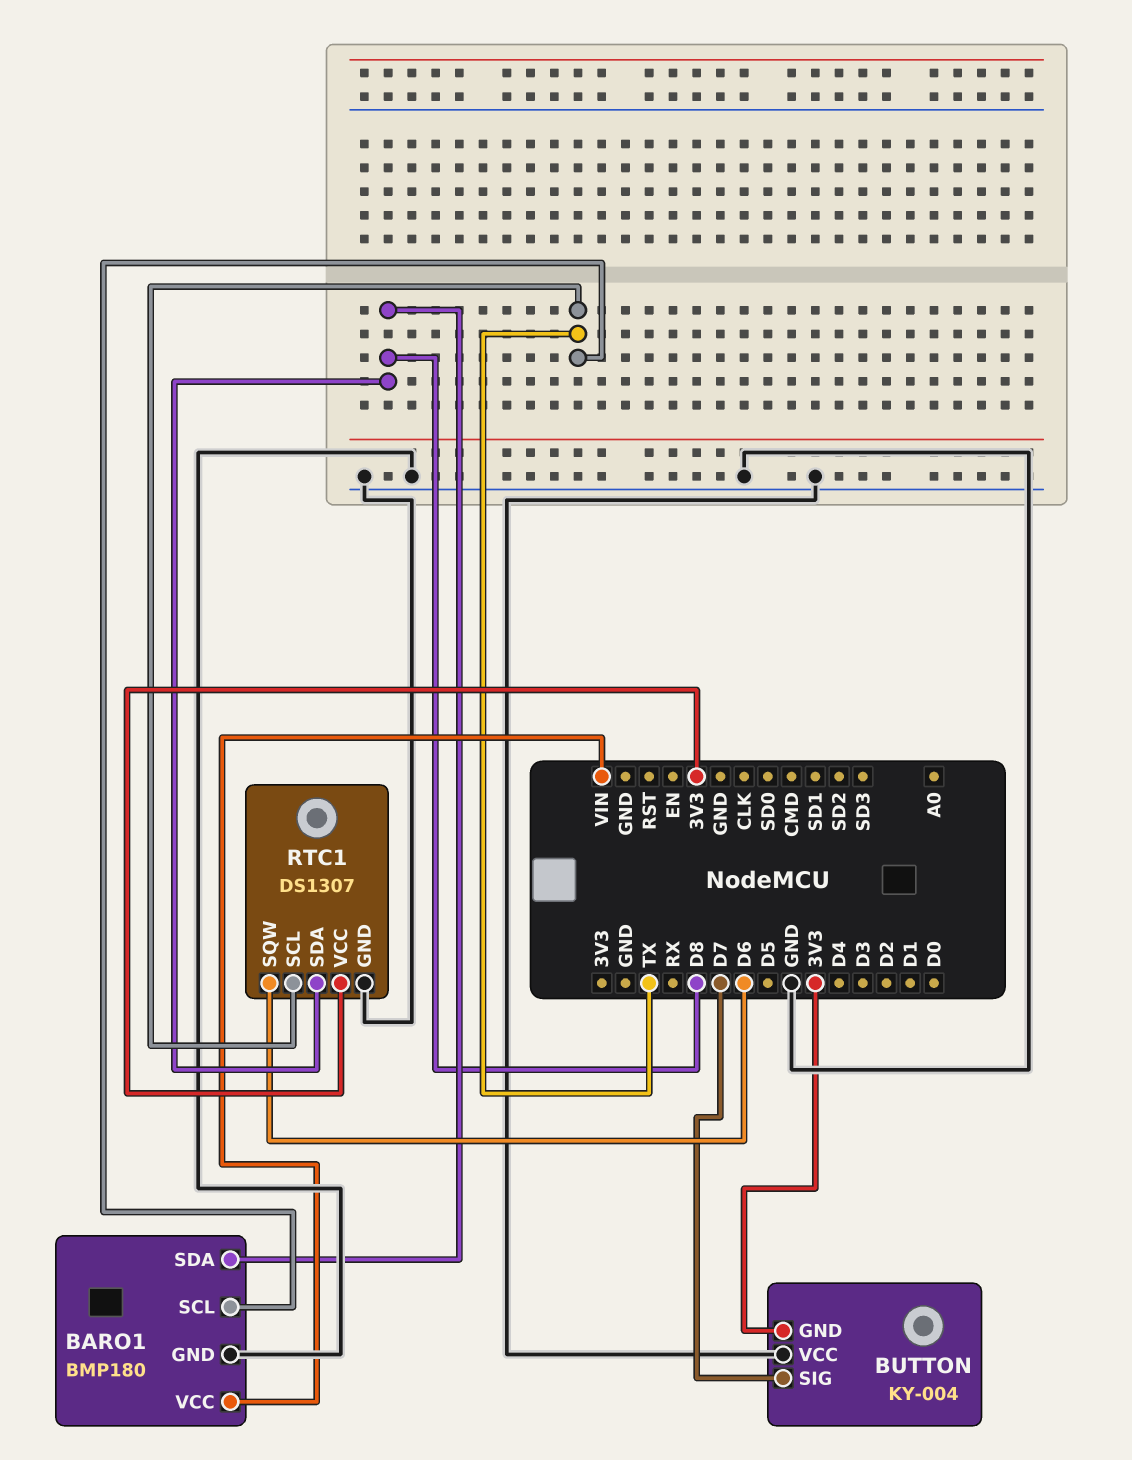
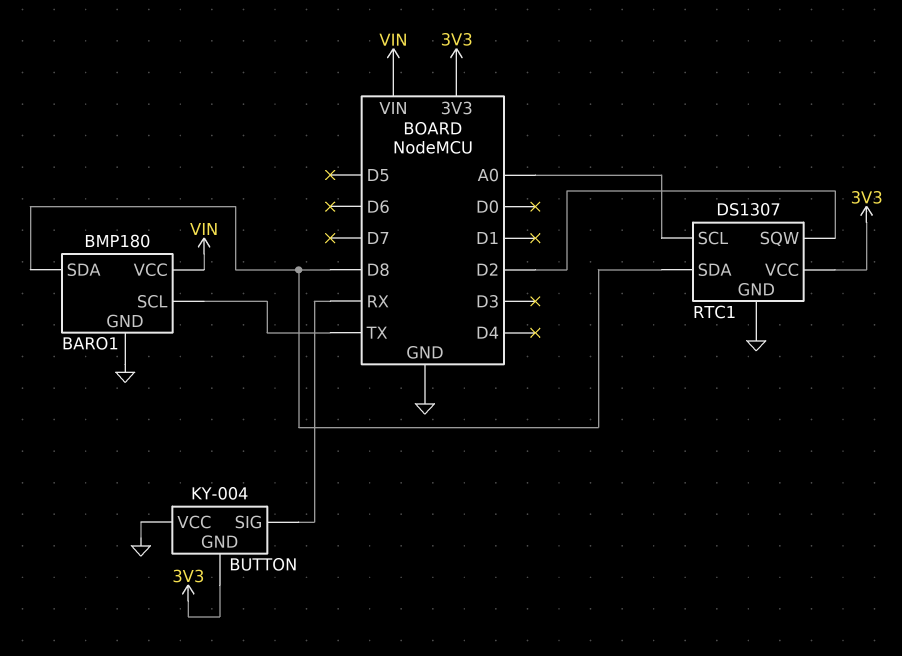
BUTTON pin SIG: D7 -> RX
RTC1 pin SCL: TX -> A0
RTC1 pin SQW: D6 -> D2

